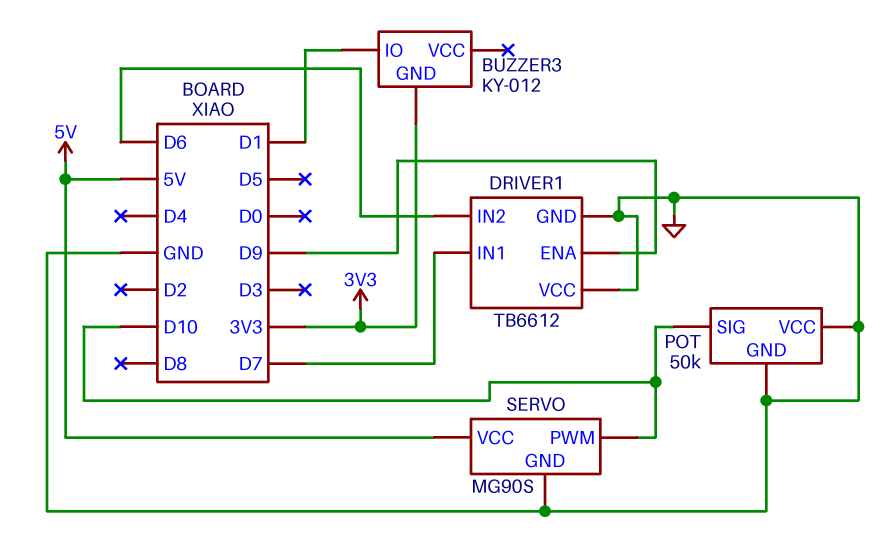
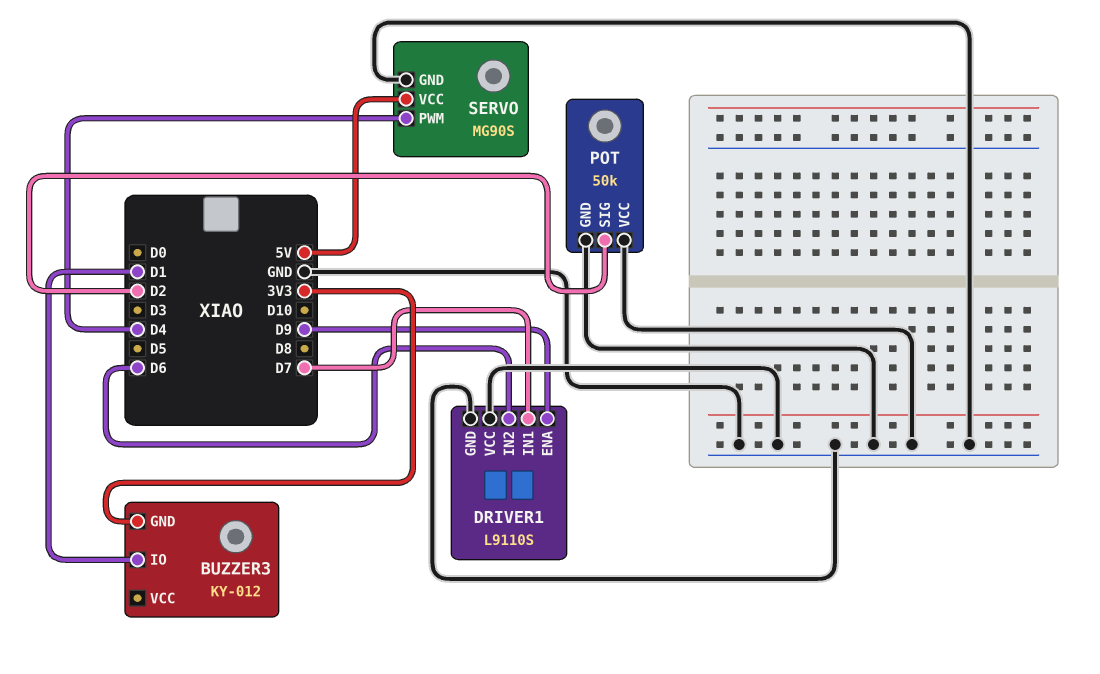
DRIVER1: TB6612 -> L9110S
POT pin SIG: D10 -> D2
SERVO pin PWM: D10 -> D4

